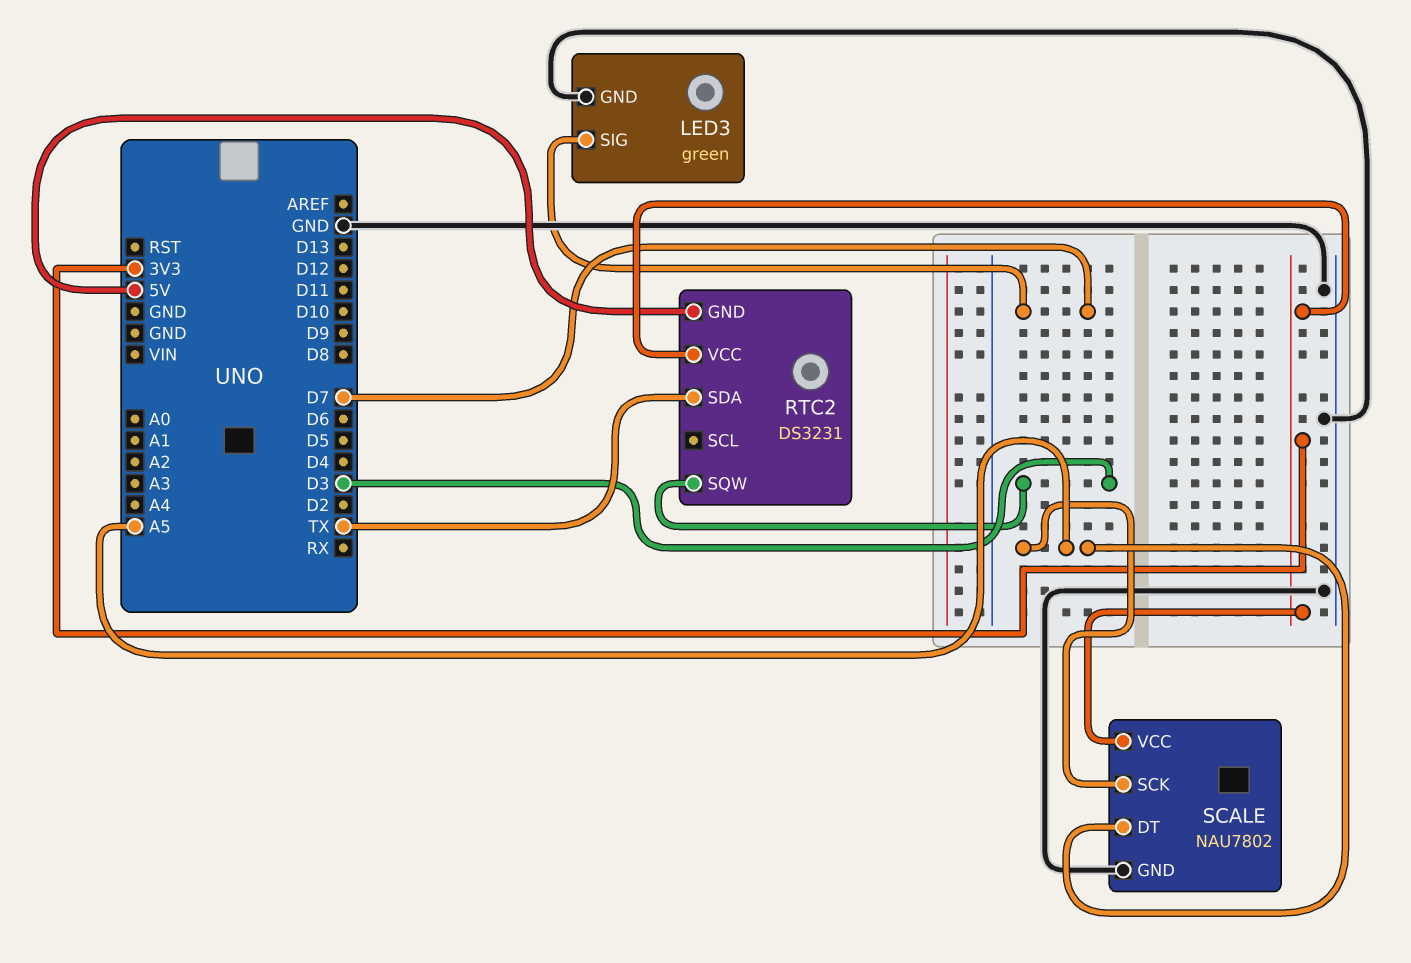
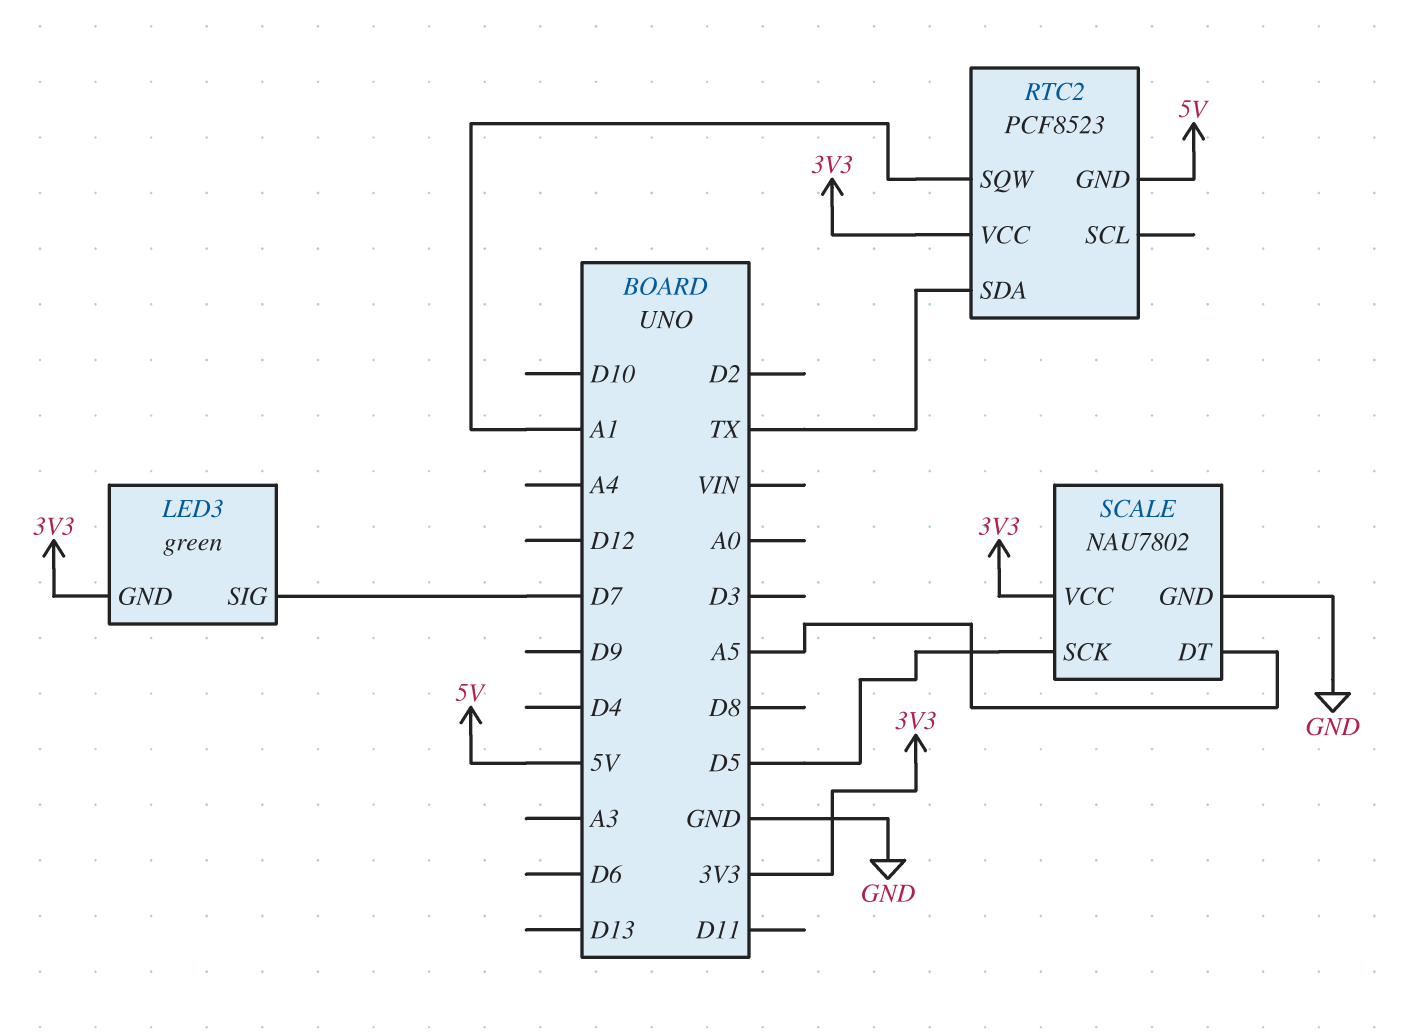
LED3 pin GND: GND -> 3V3
RTC2: DS3231 -> PCF8523
RTC2 pin SQW: D3 -> A1
SCALE pin SCK: A5 -> D5

